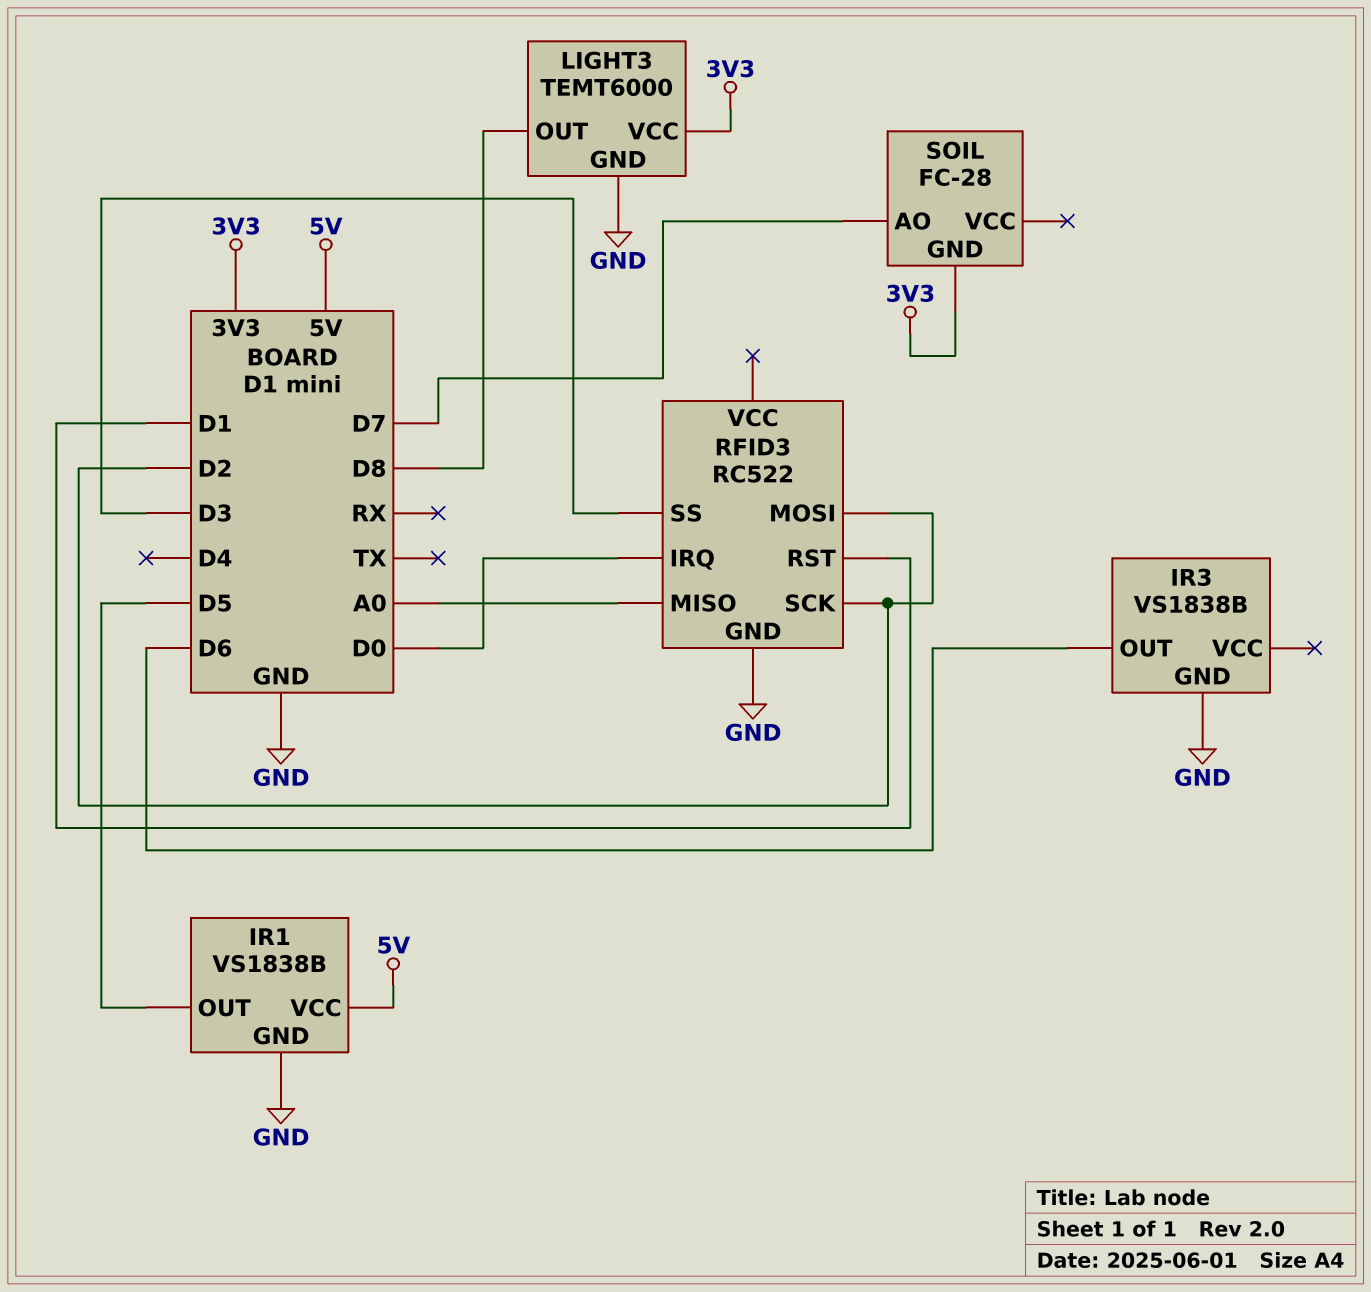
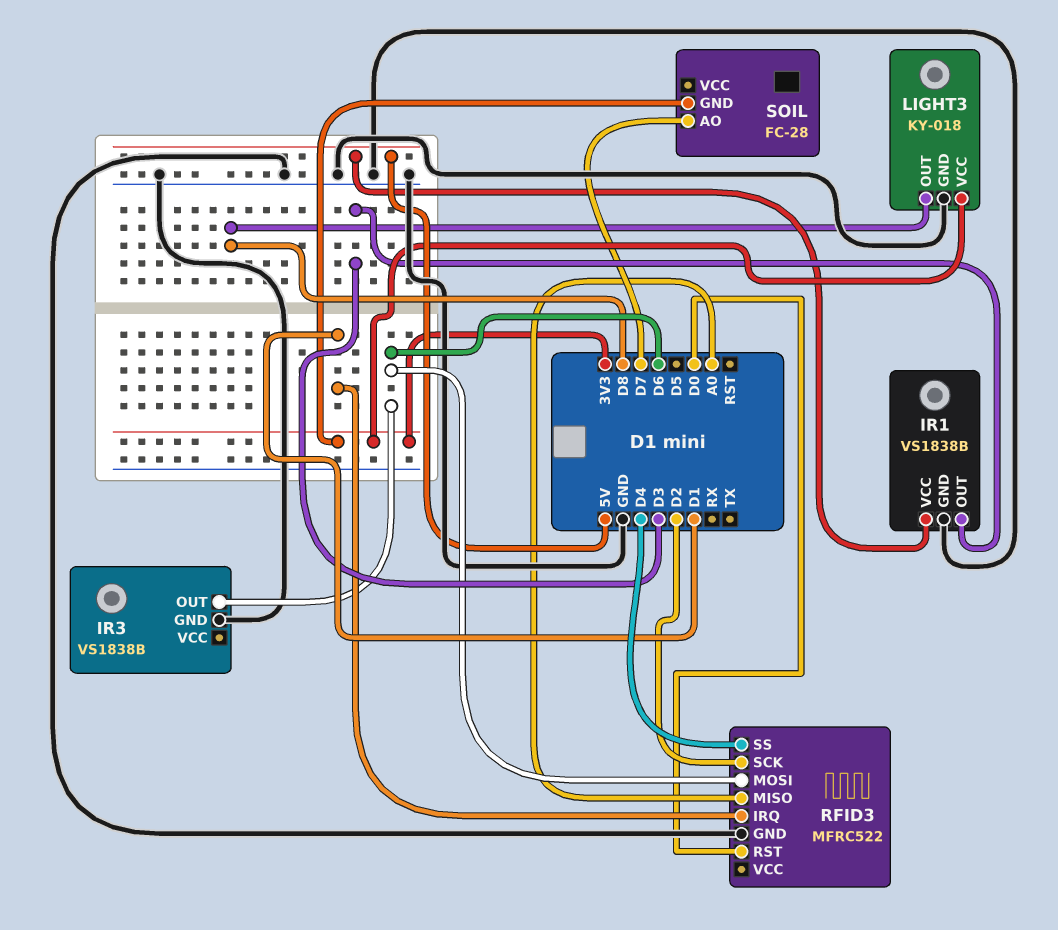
IR1 pin OUT: D5 -> D3
LIGHT3: TEMT6000 -> KY-018
RFID3: RC522 -> MFRC522
RFID3 pin IRQ: D0 -> D1
RFID3 pin MOSI: D2 -> D6
RFID3 pin RST: D1 -> D0
RFID3 pin SS: D3 -> D4

